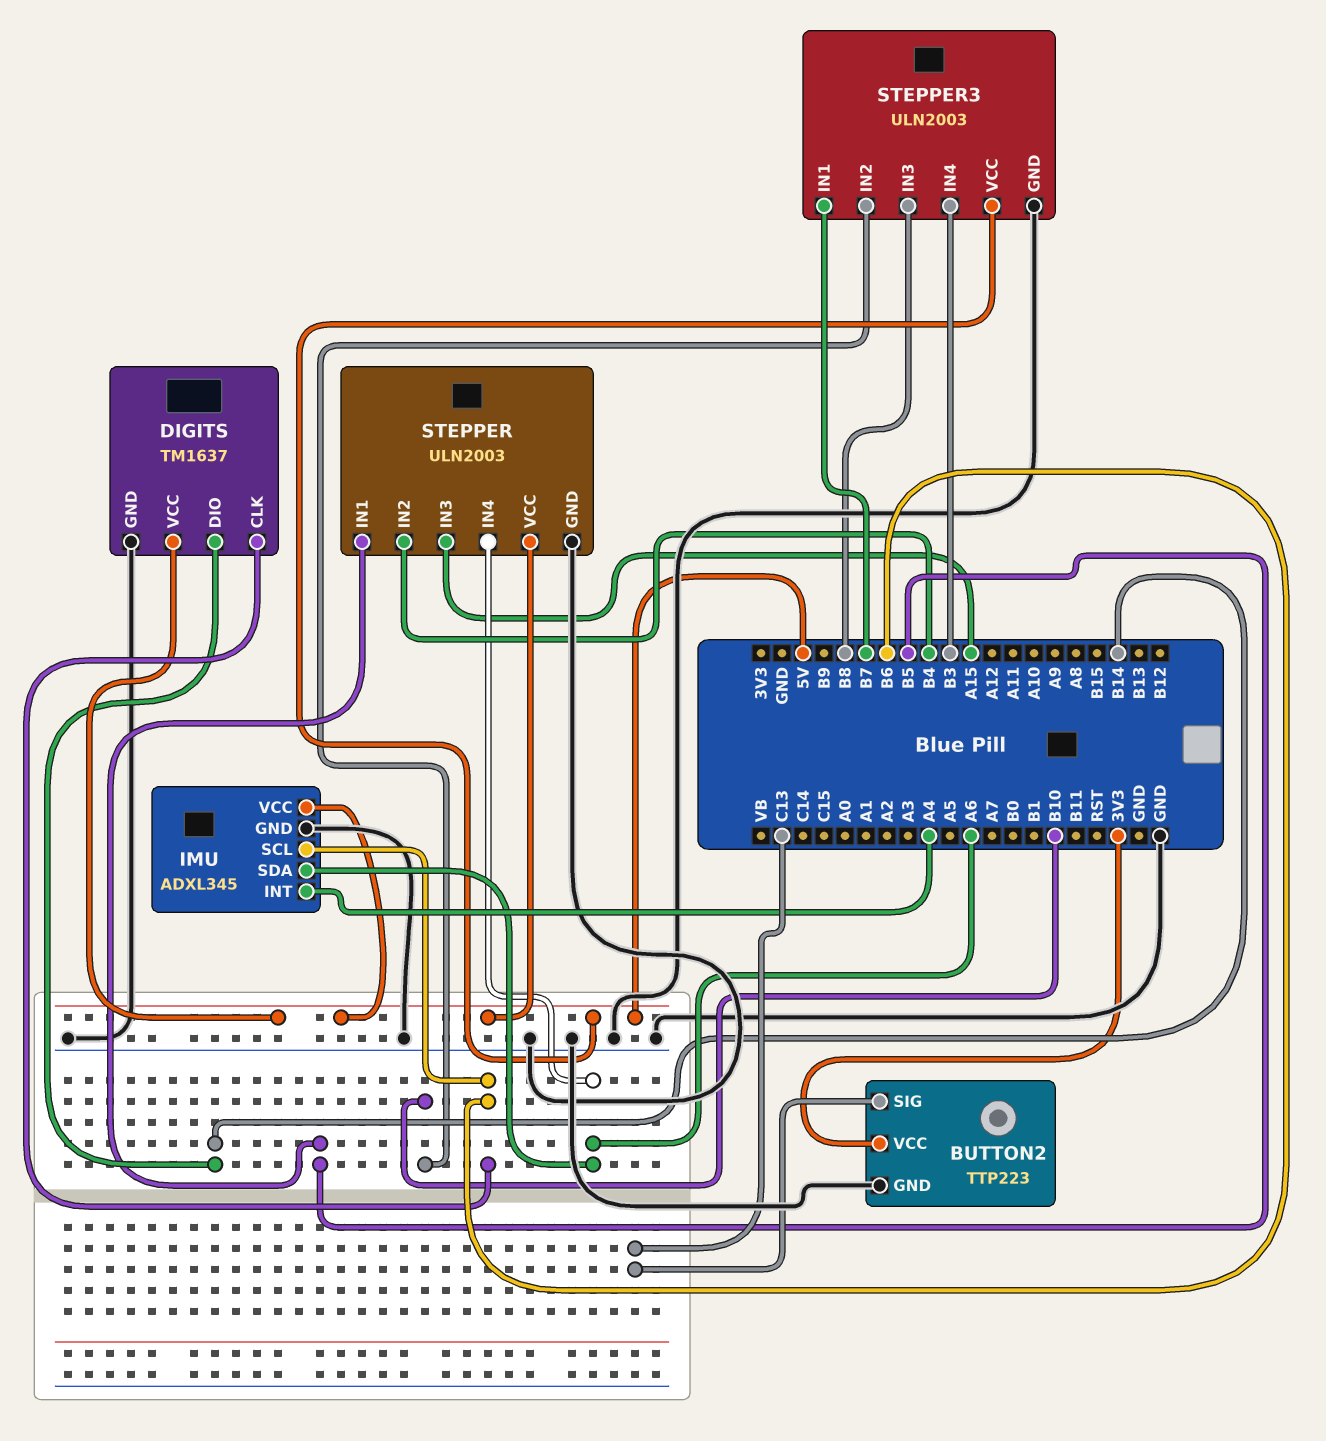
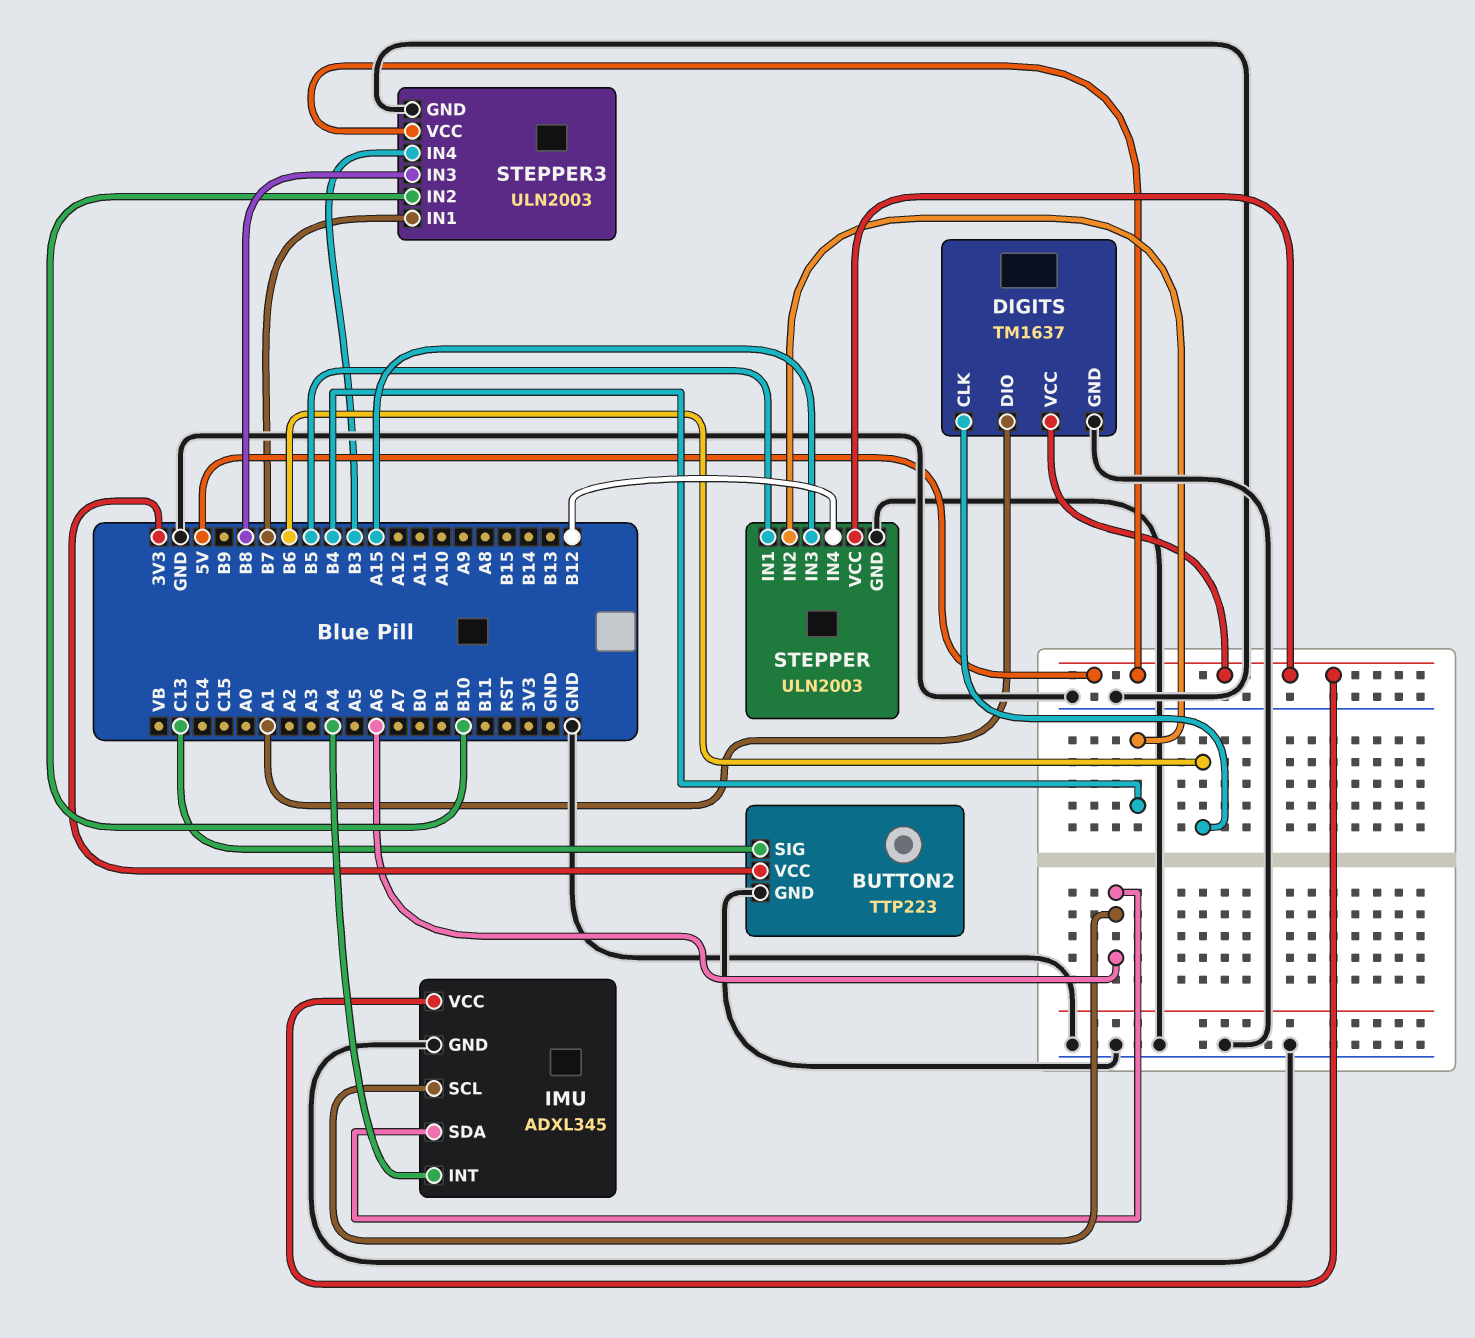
DIGITS pin DIO: B14 -> A1
IMU pin SCL: B6 -> A6
STEPPER pin IN4: A6 -> B12

